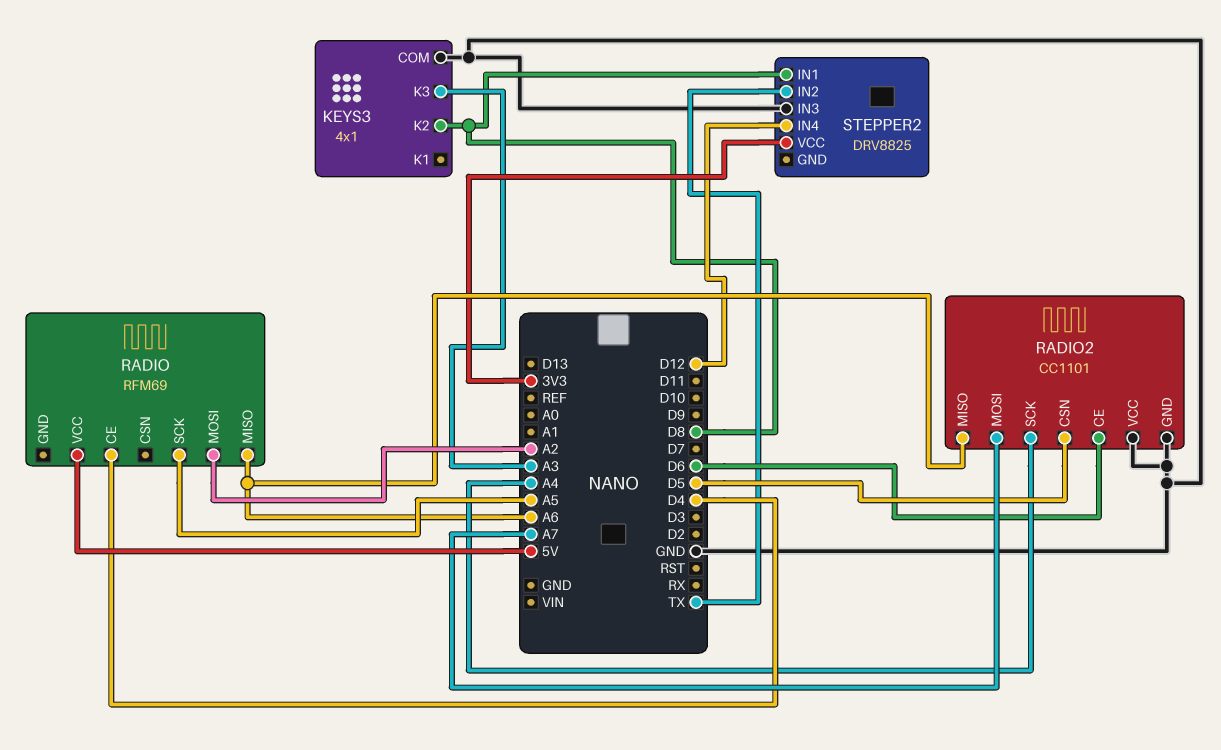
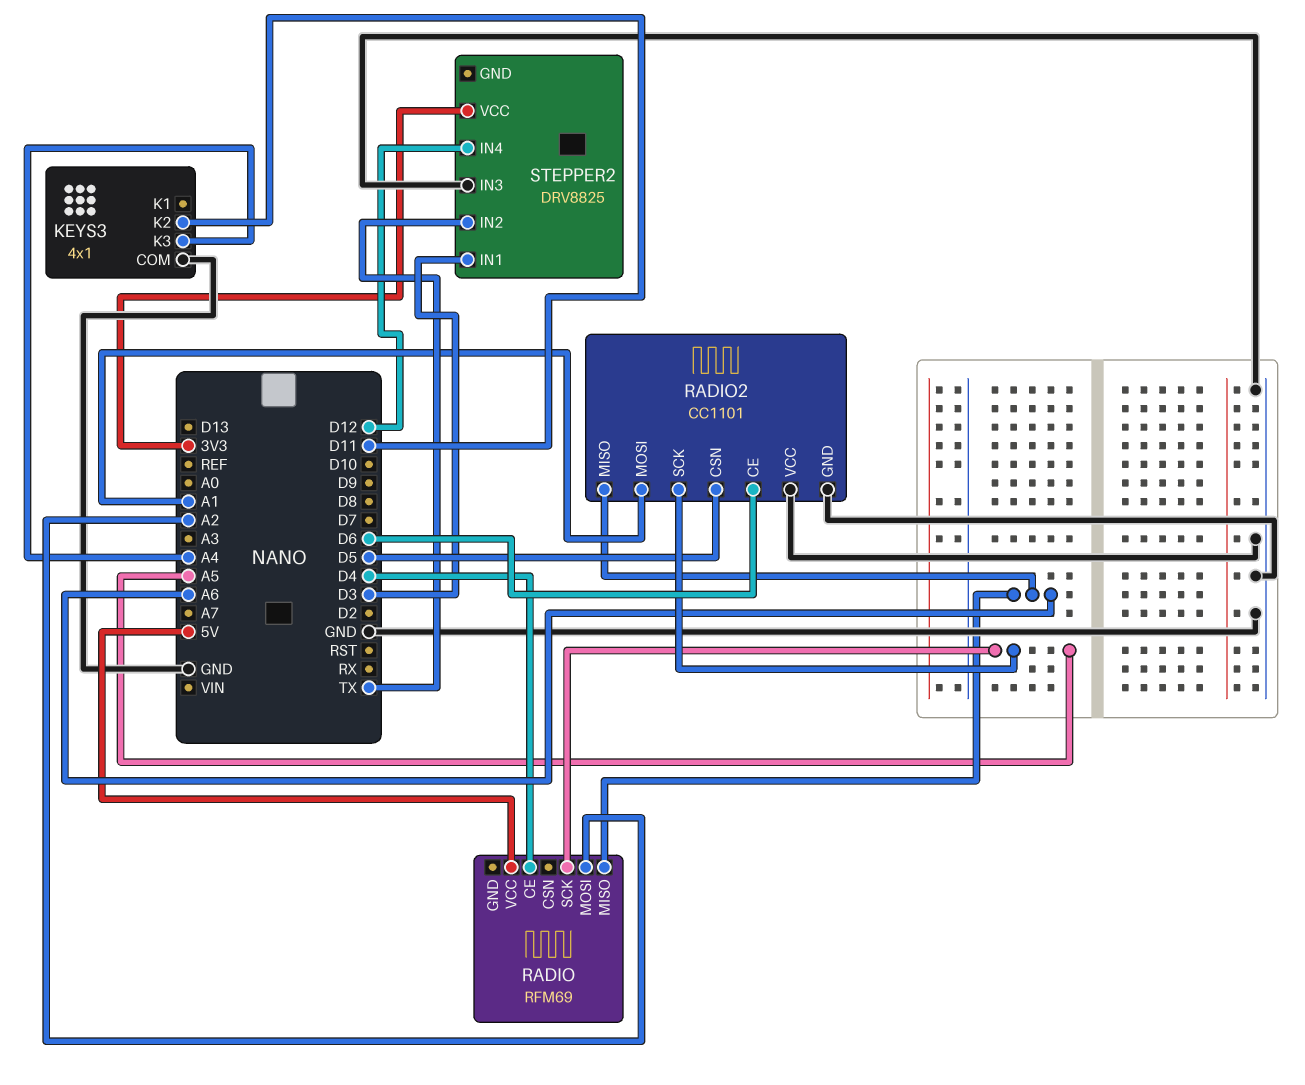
KEYS3 pin K2: D8 -> D11
KEYS3 pin K3: A3 -> A4
RADIO2 pin MOSI: A7 -> A1
RADIO2 pin SCK: A4 -> A5
STEPPER2 pin IN1: D8 -> D3

